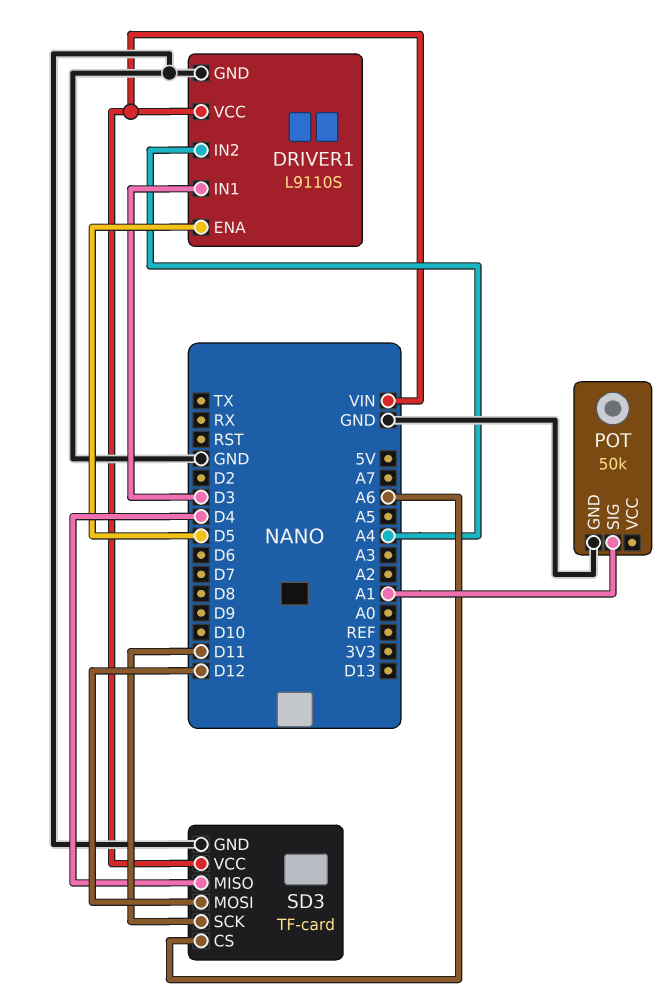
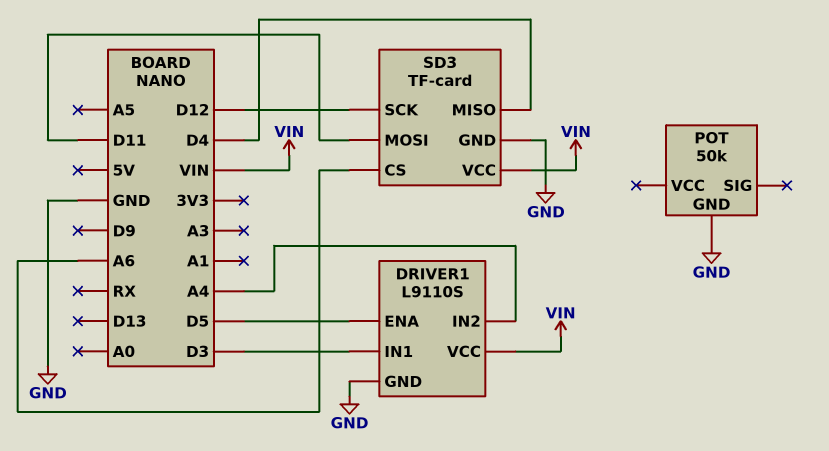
POT pin SIG: A1 -> none
SD3 pin MOSI: D12 -> D11
SD3 pin SCK: D11 -> D12

